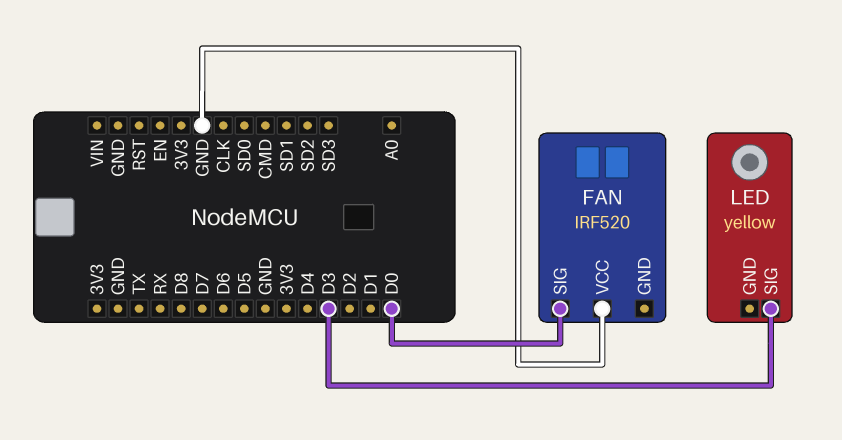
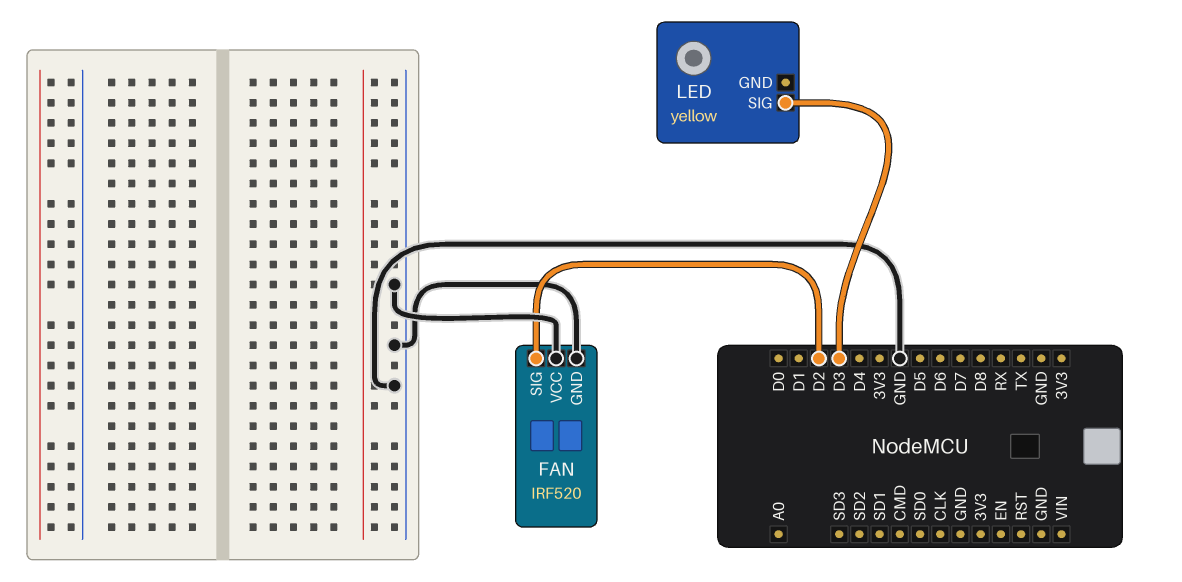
FAN pin GND: none -> GND
FAN pin SIG: D0 -> D2

